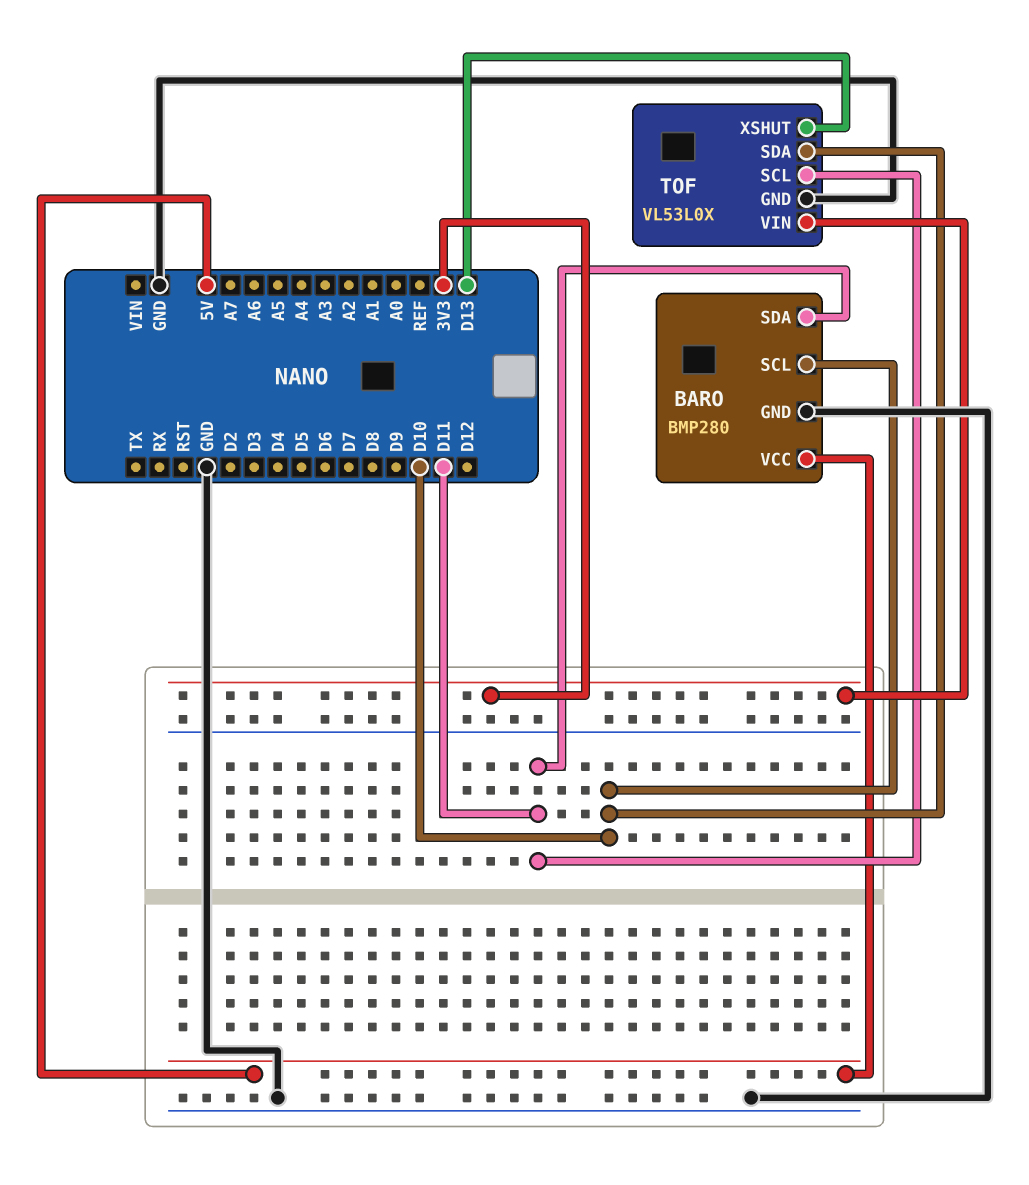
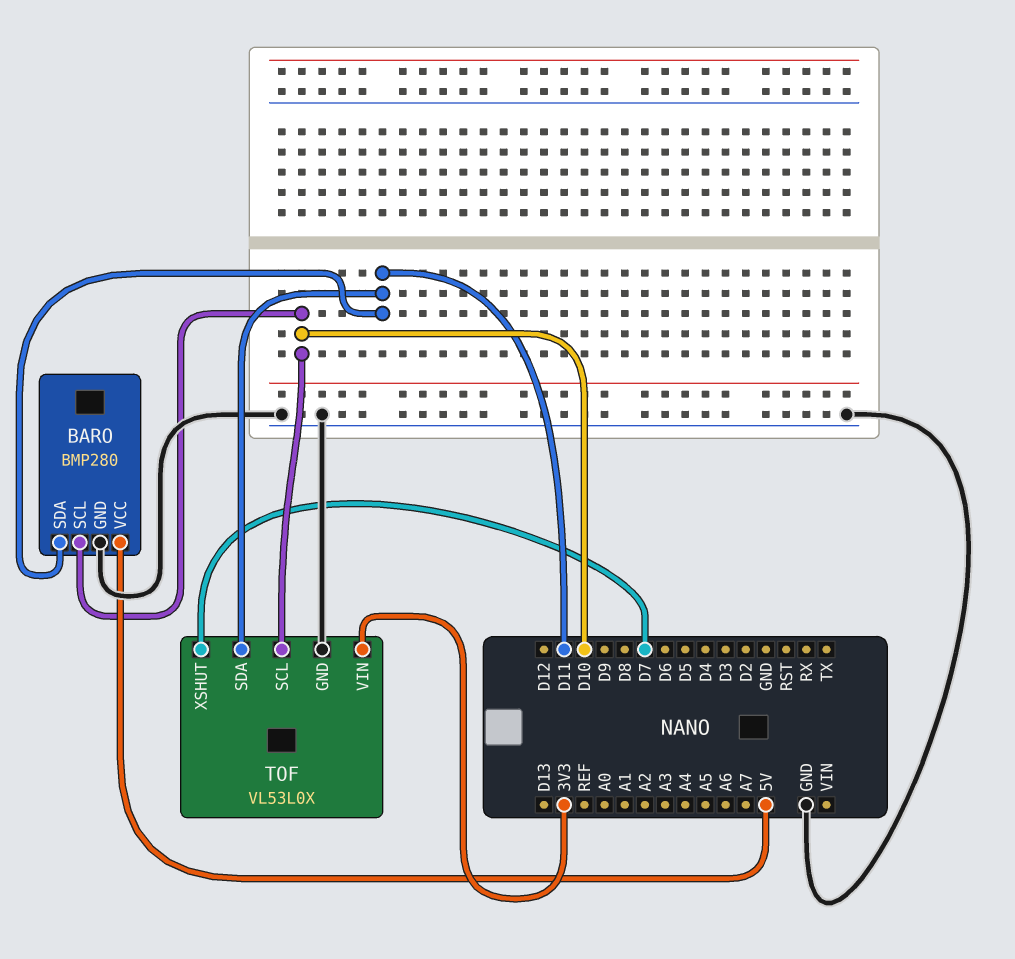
TOF pin SCL: D11 -> D10
TOF pin SDA: D10 -> D11
TOF pin XSHUT: D13 -> D7

